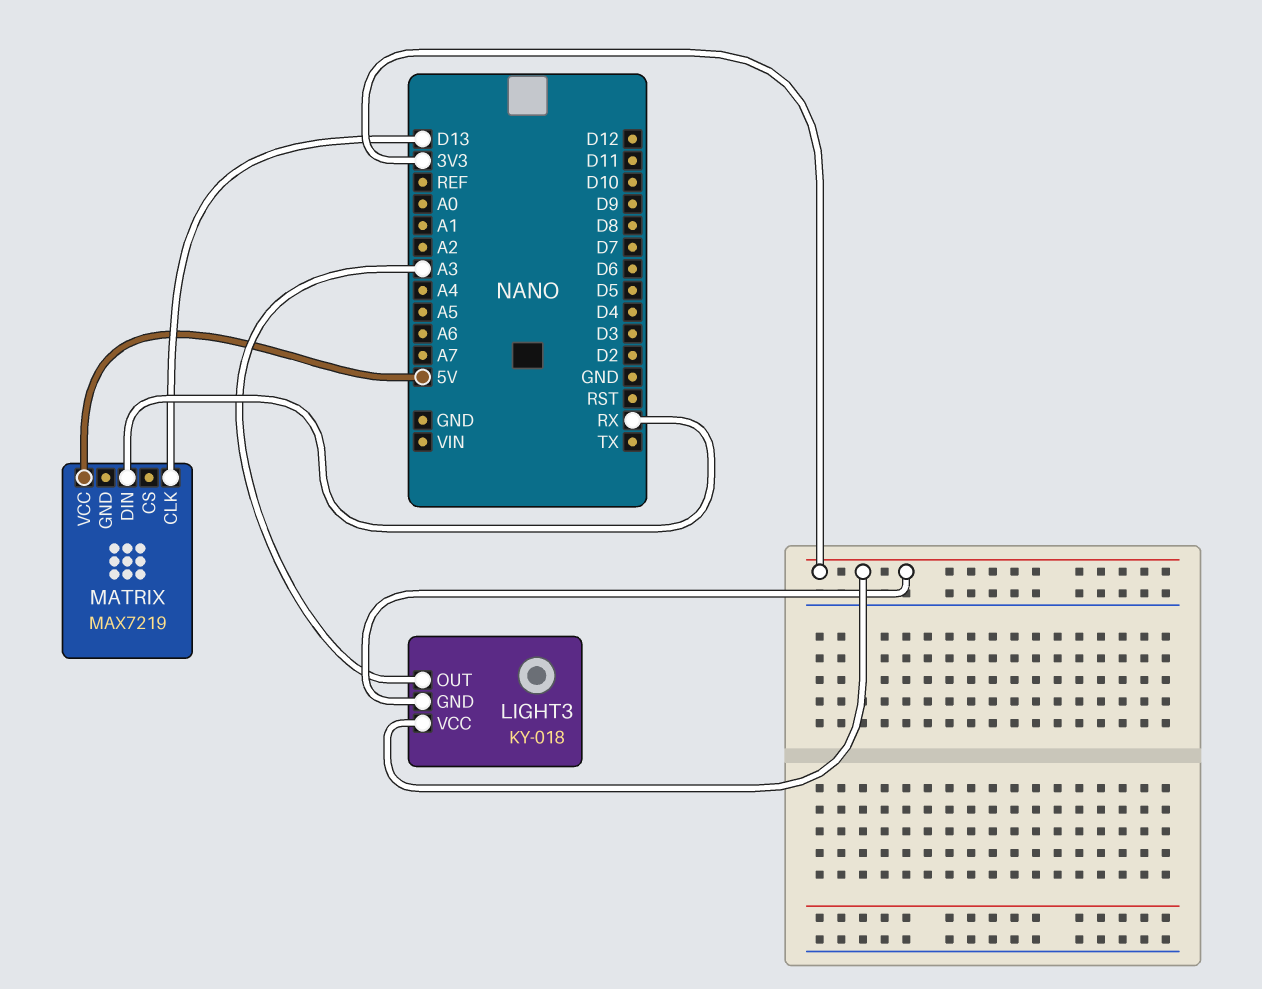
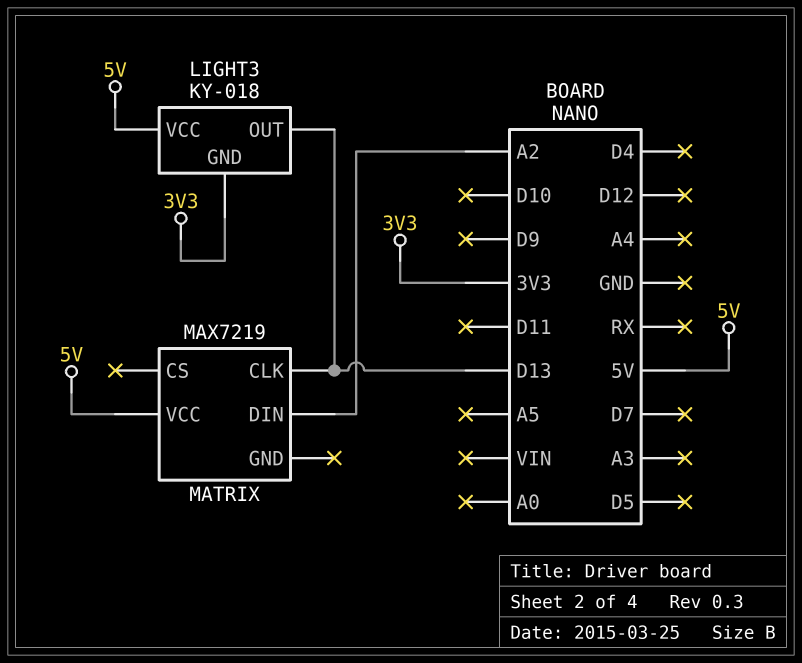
LIGHT3 pin OUT: A3 -> D13
LIGHT3 pin VCC: 3V3 -> 5V
MATRIX pin DIN: RX -> A2

